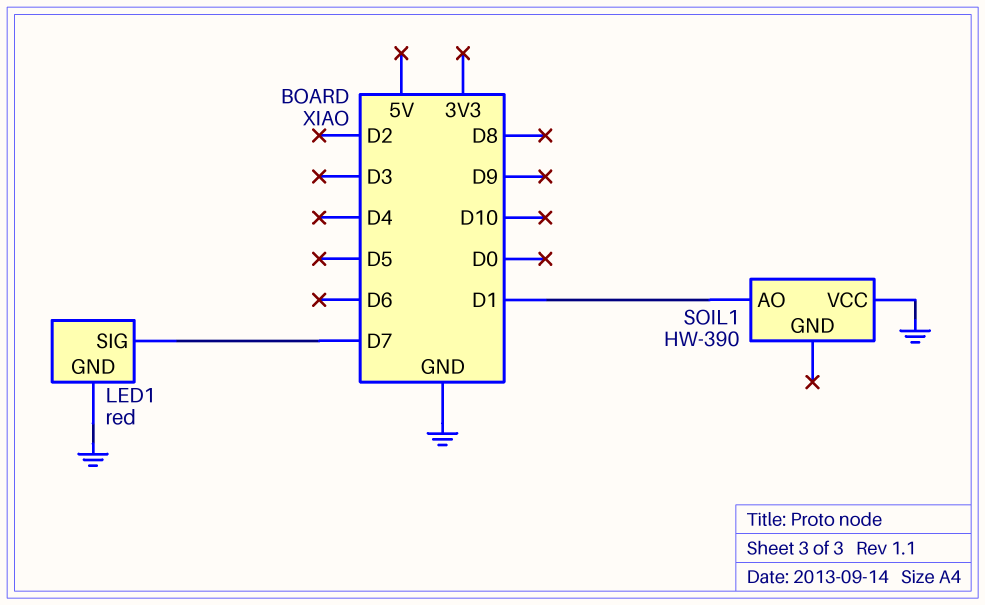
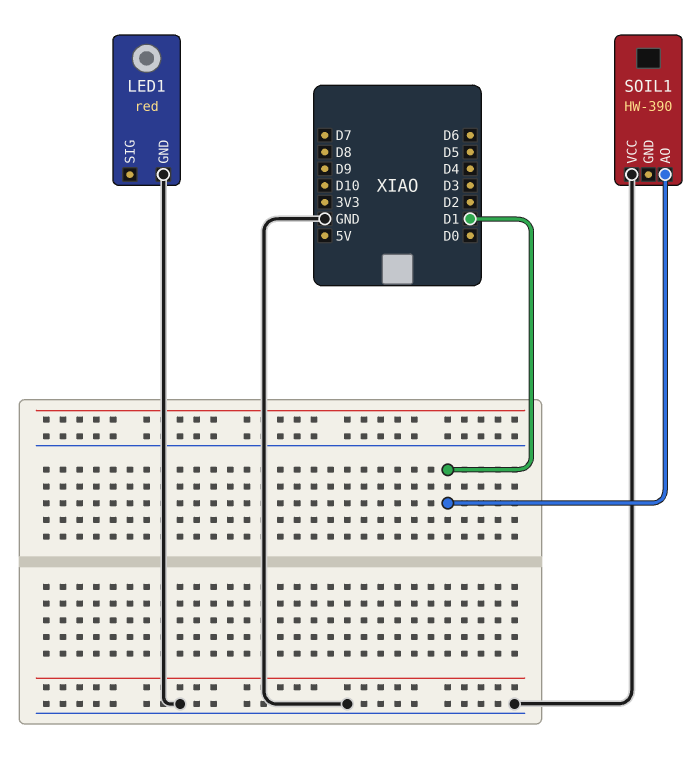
LED1 pin SIG: D7 -> none

